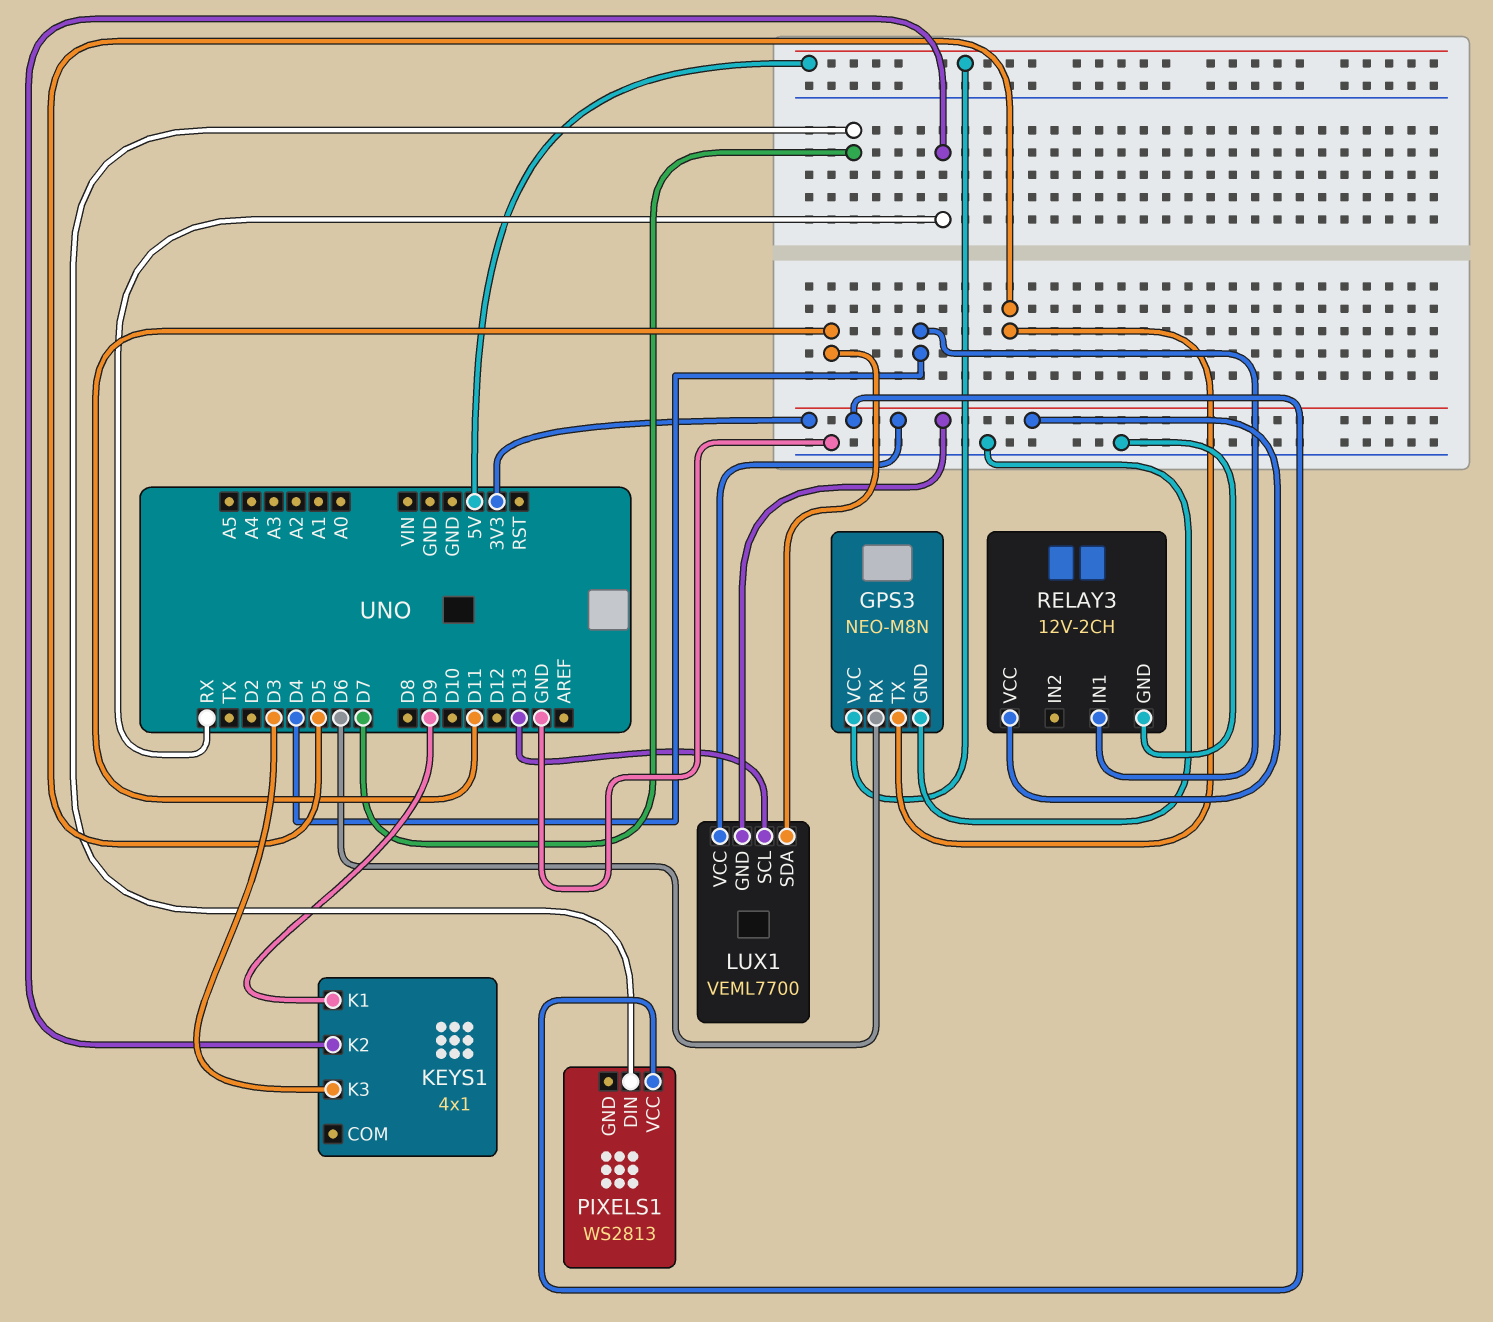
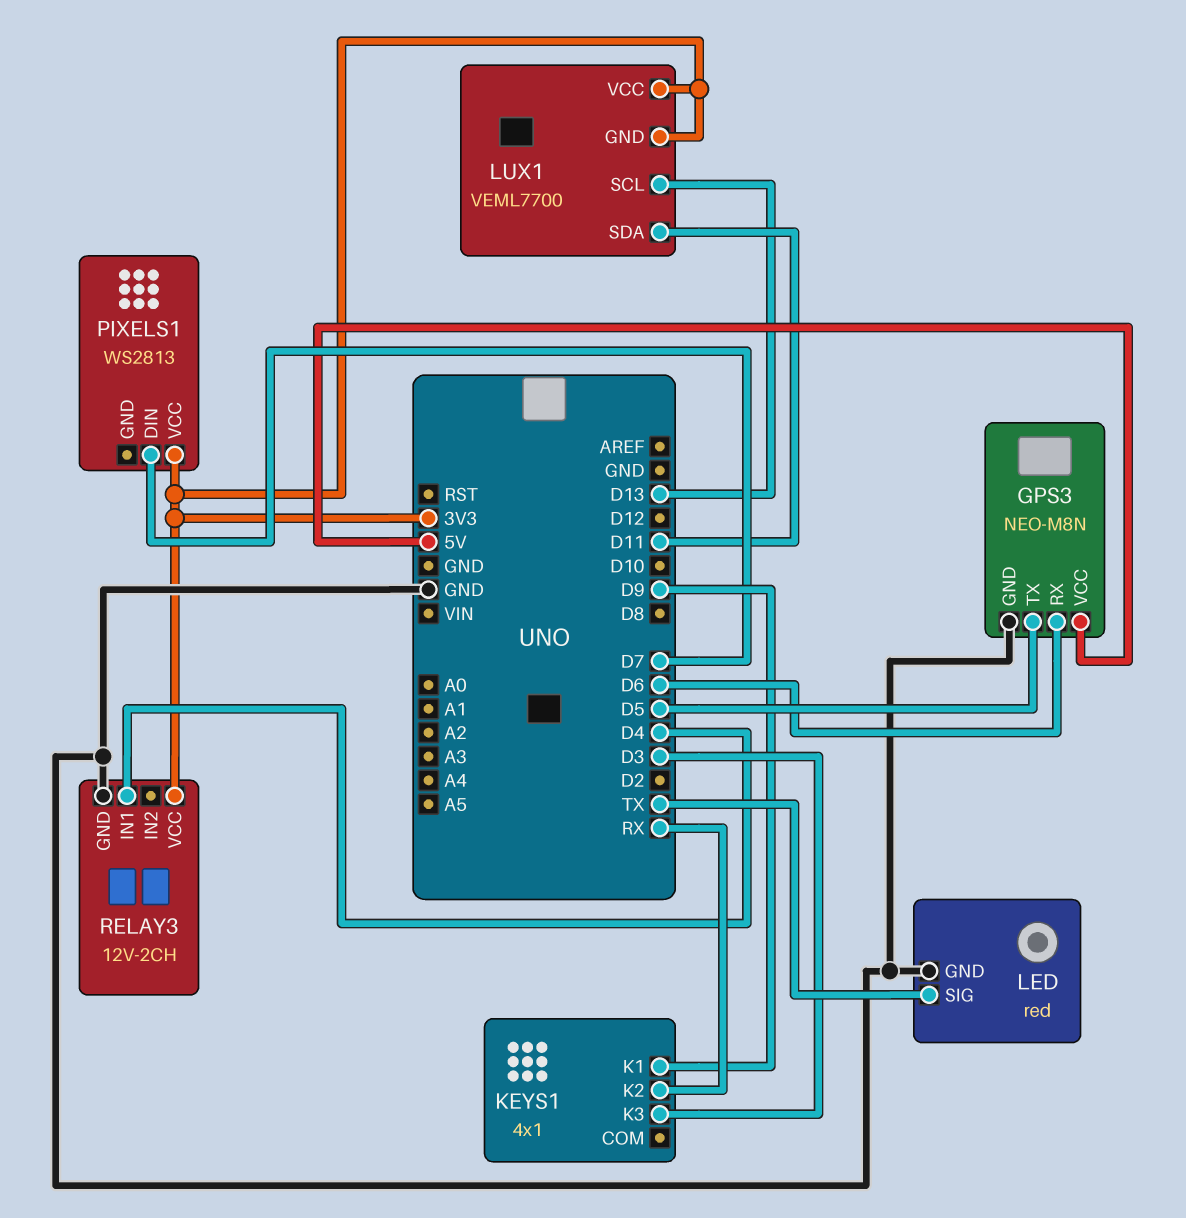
LED: none -> red
LED pin GND: none -> GND
LED pin SIG: none -> TX

